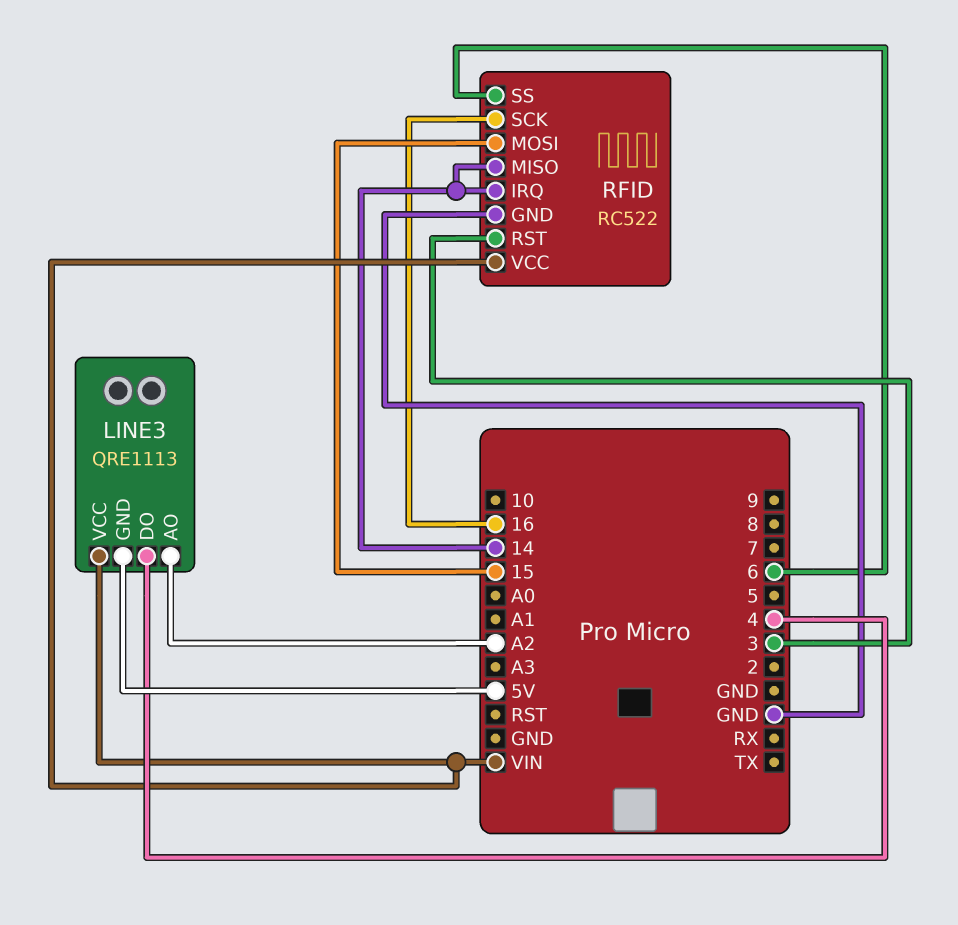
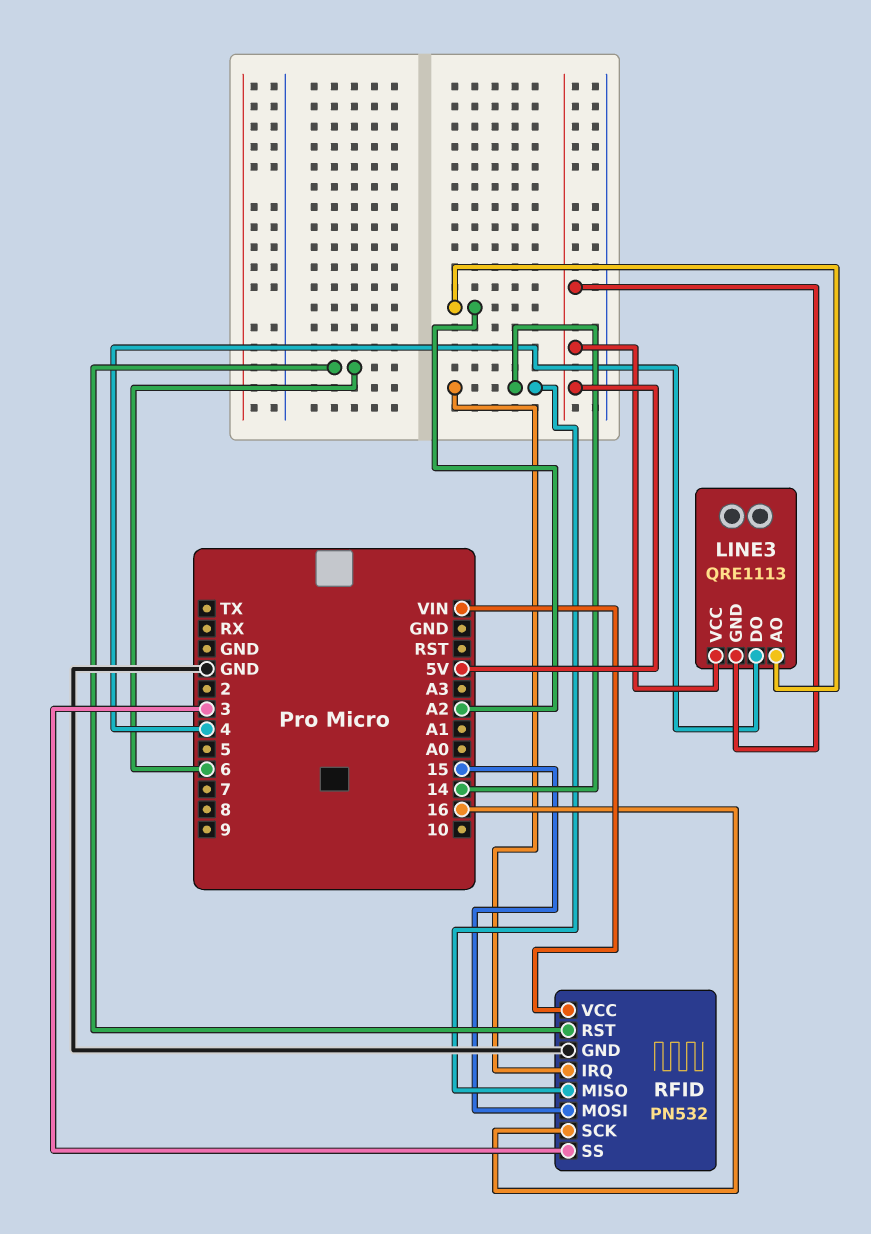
LINE3 pin VCC: VIN -> 5V
RFID: RC522 -> PN532
RFID pin RST: 3 -> 6
RFID pin SS: 6 -> 3

